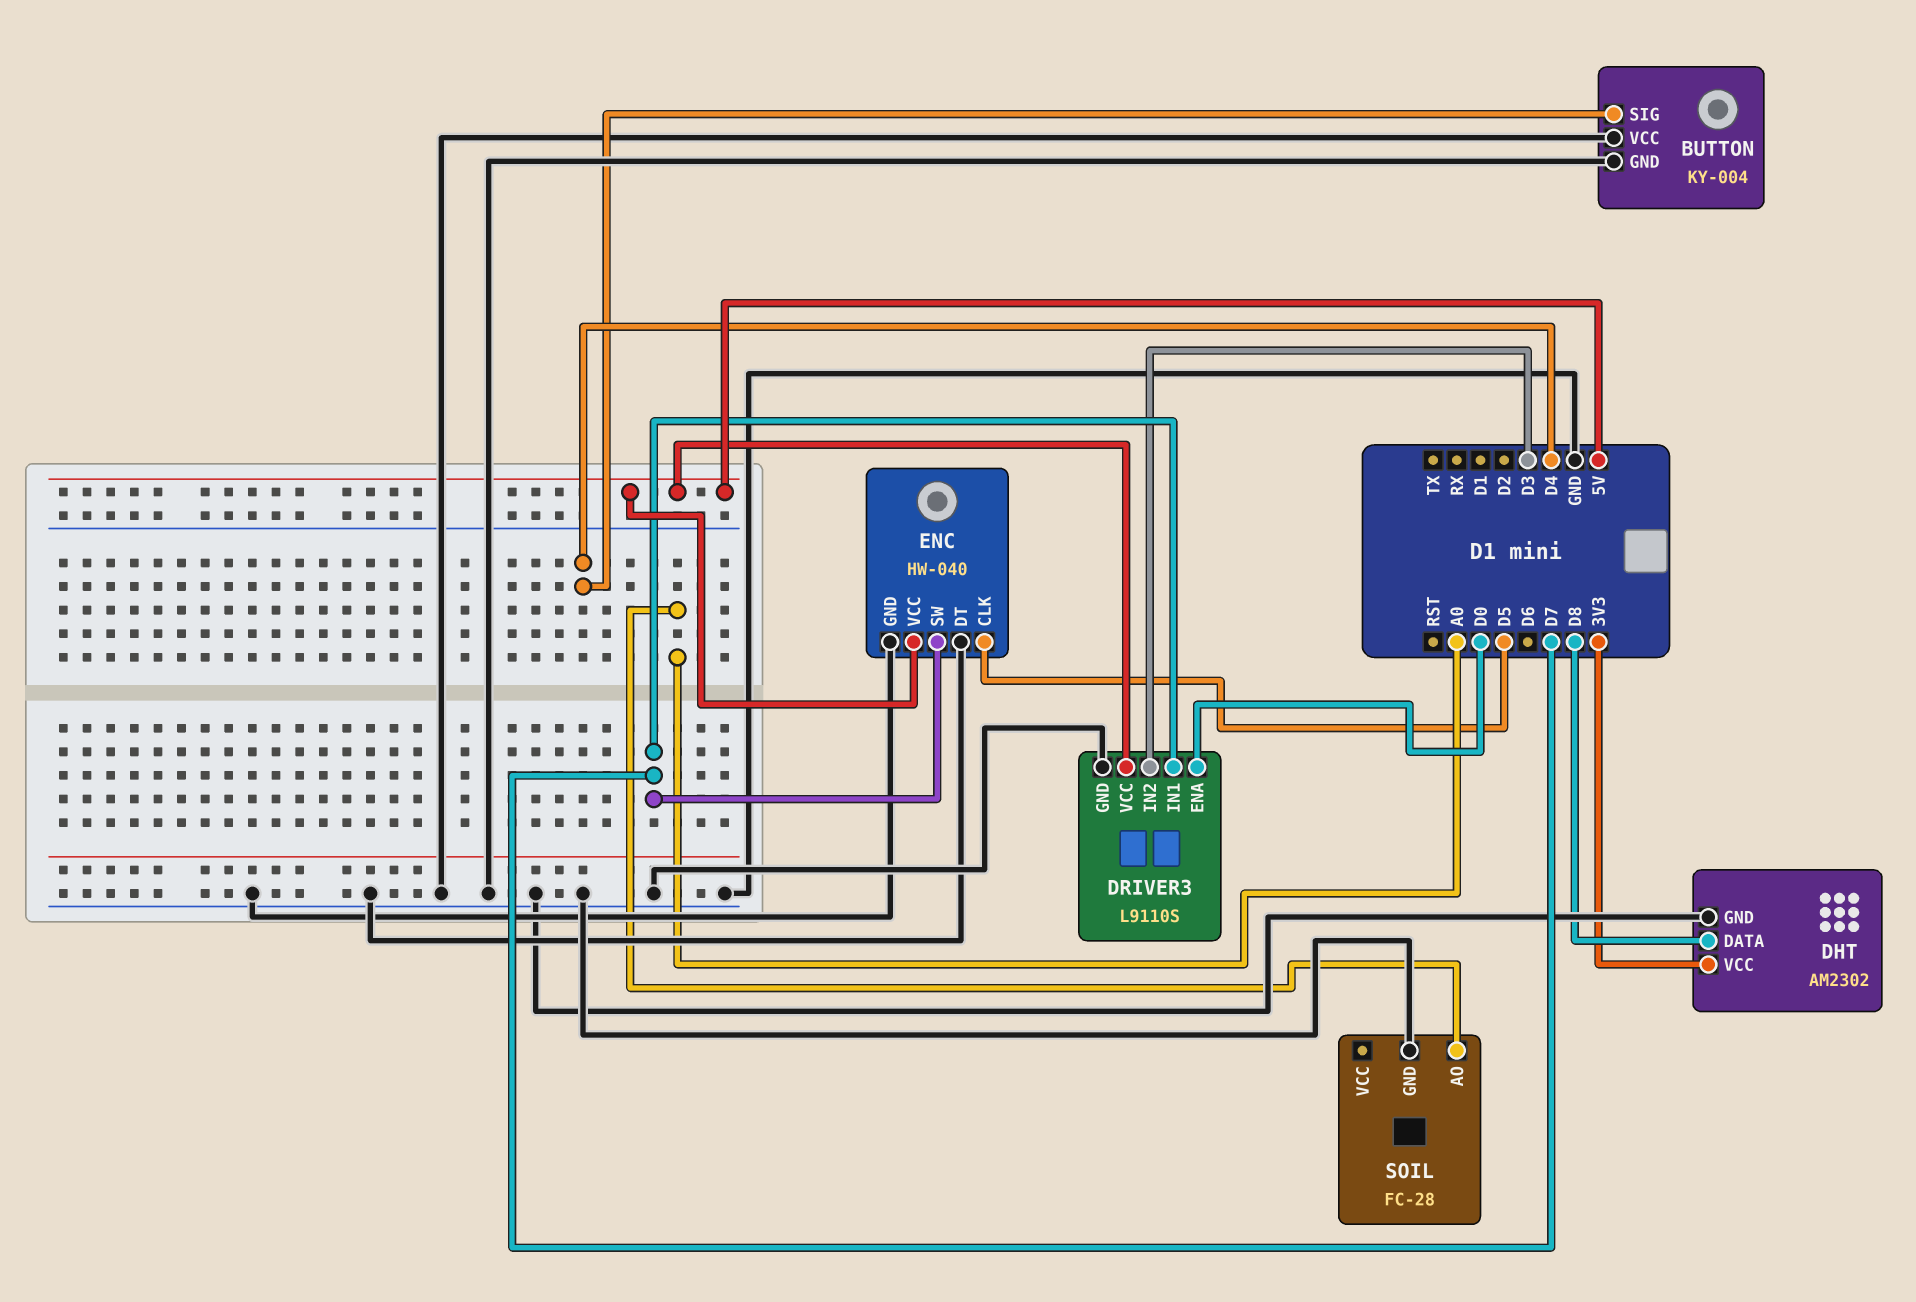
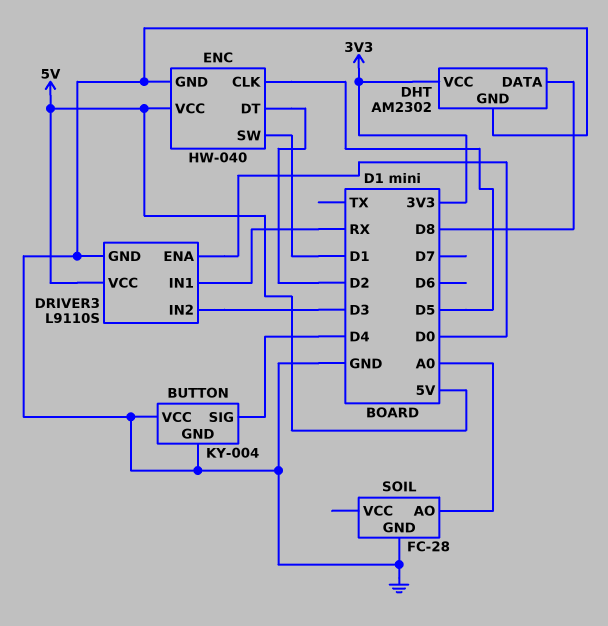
DRIVER3 pin IN1: D7 -> RX
ENC pin DT: GND -> D2
ENC pin SW: D7 -> D1

